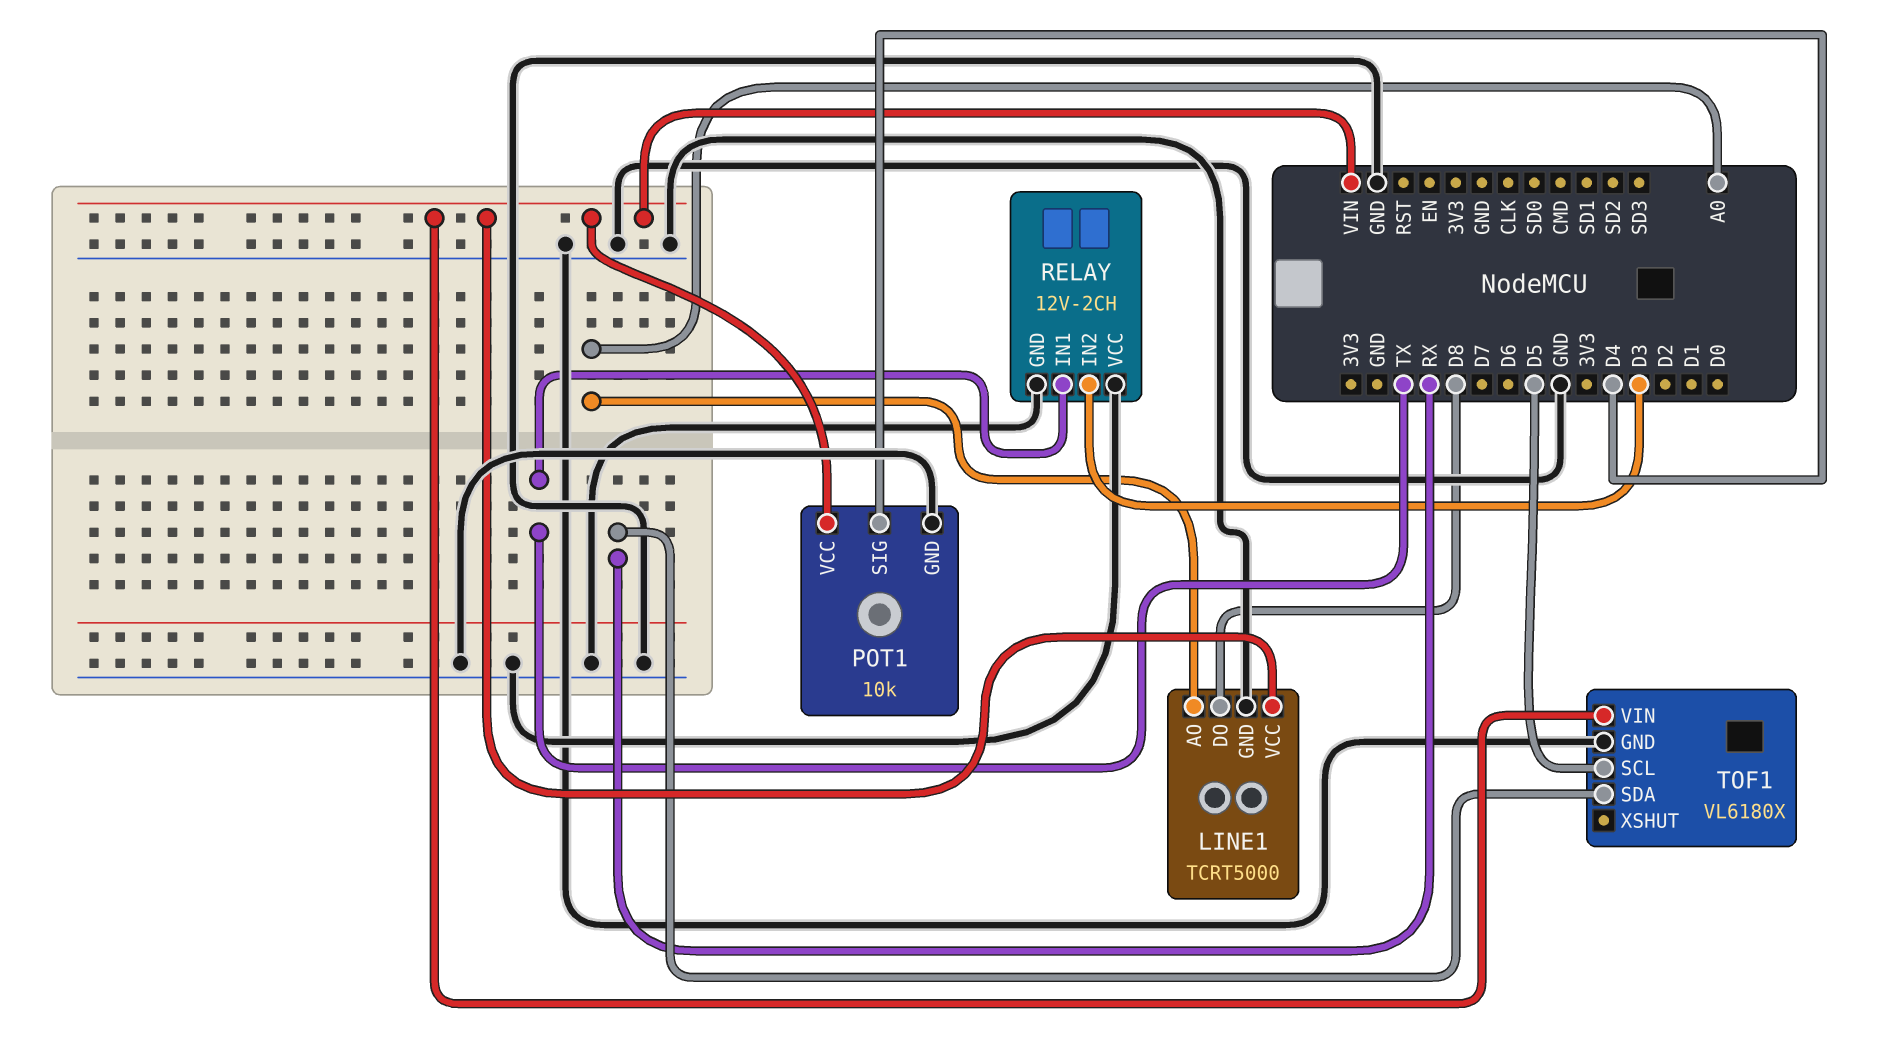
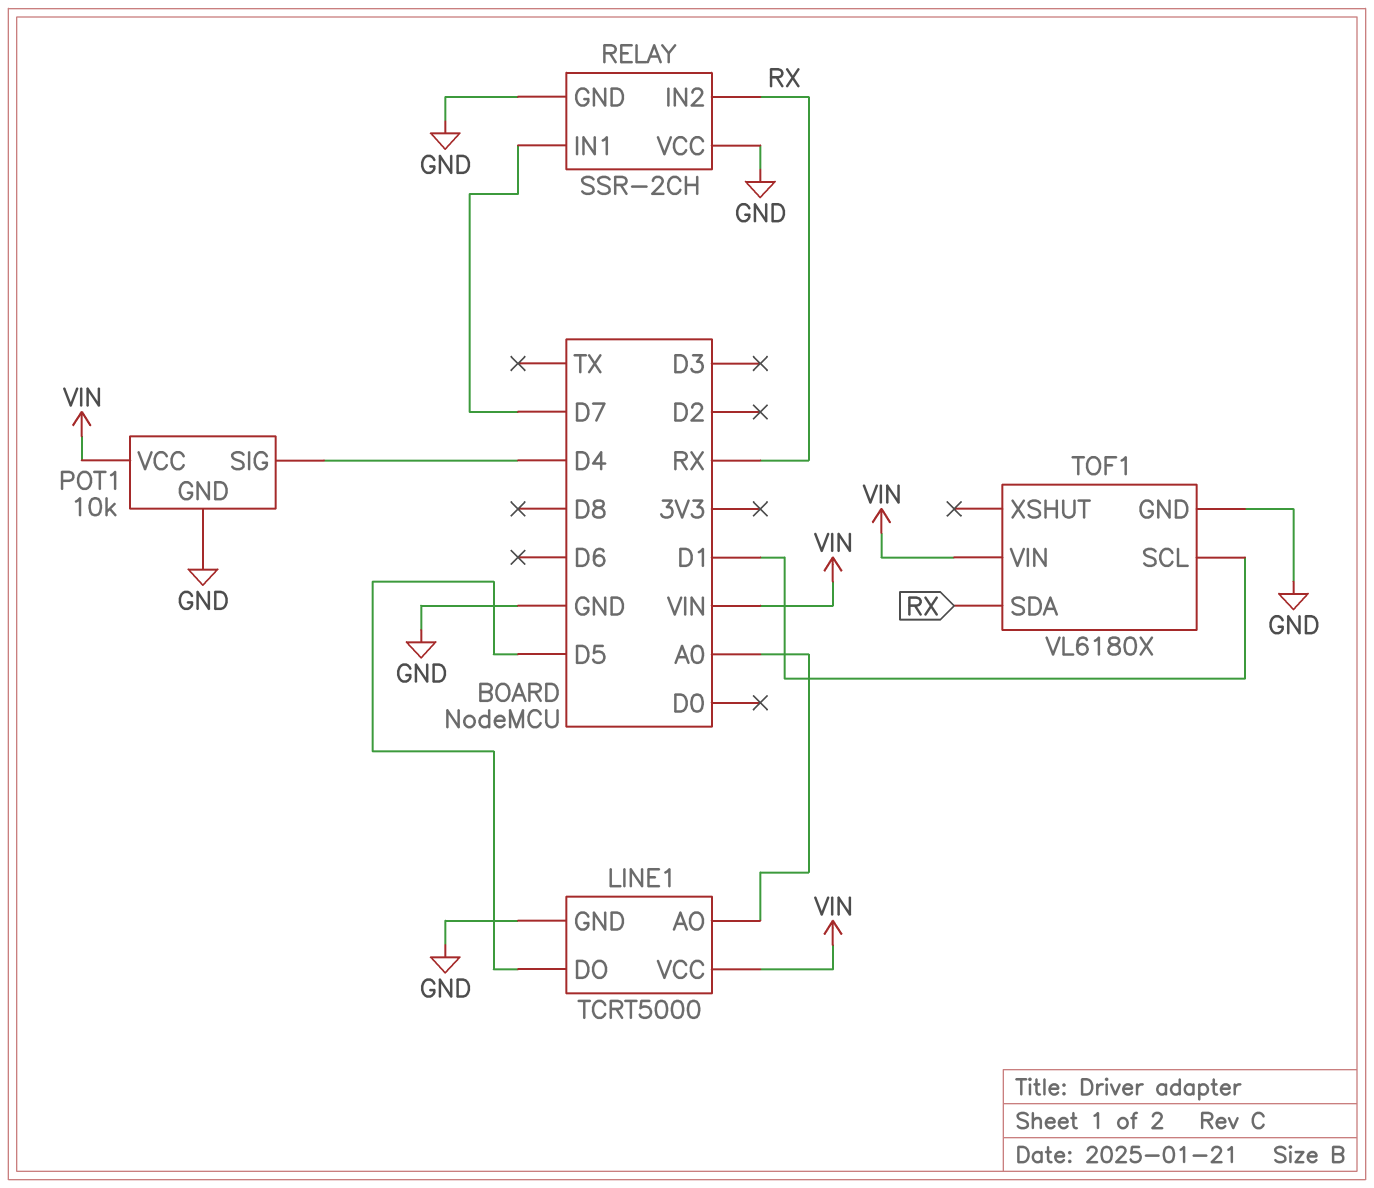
LINE1 pin DO: D8 -> D5
RELAY: 12V-2CH -> SSR-2CH
RELAY pin IN1: TX -> D7
RELAY pin IN2: D3 -> RX
TOF1 pin SCL: D5 -> D1

